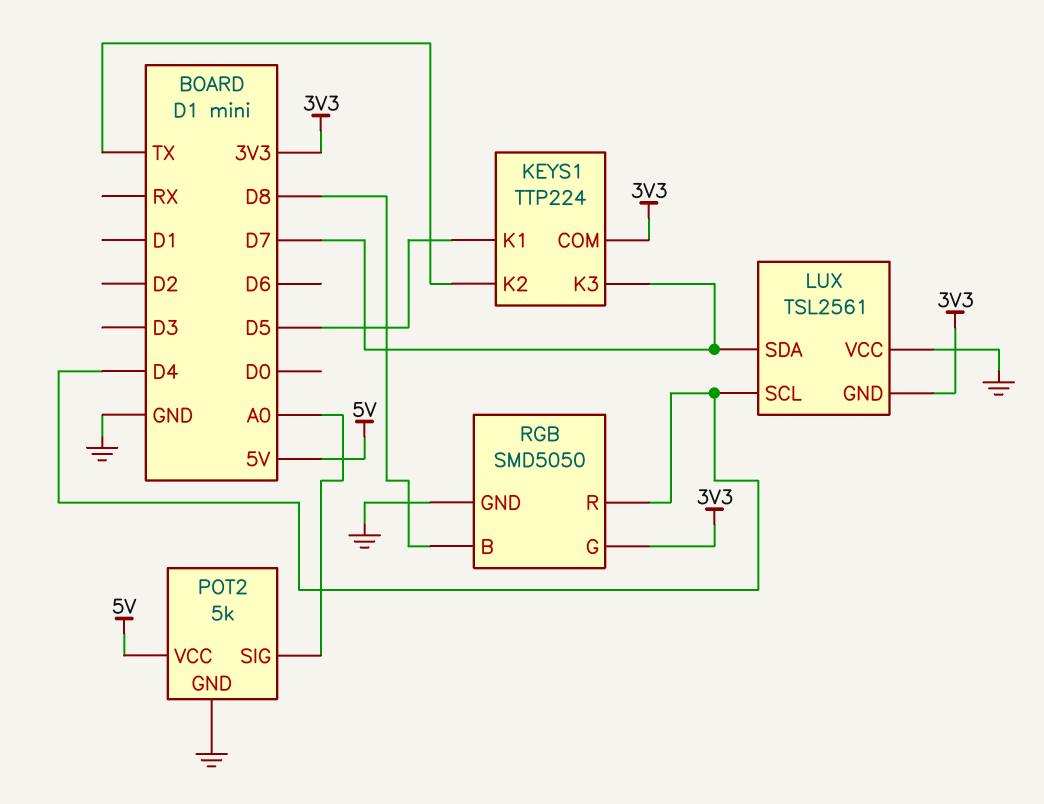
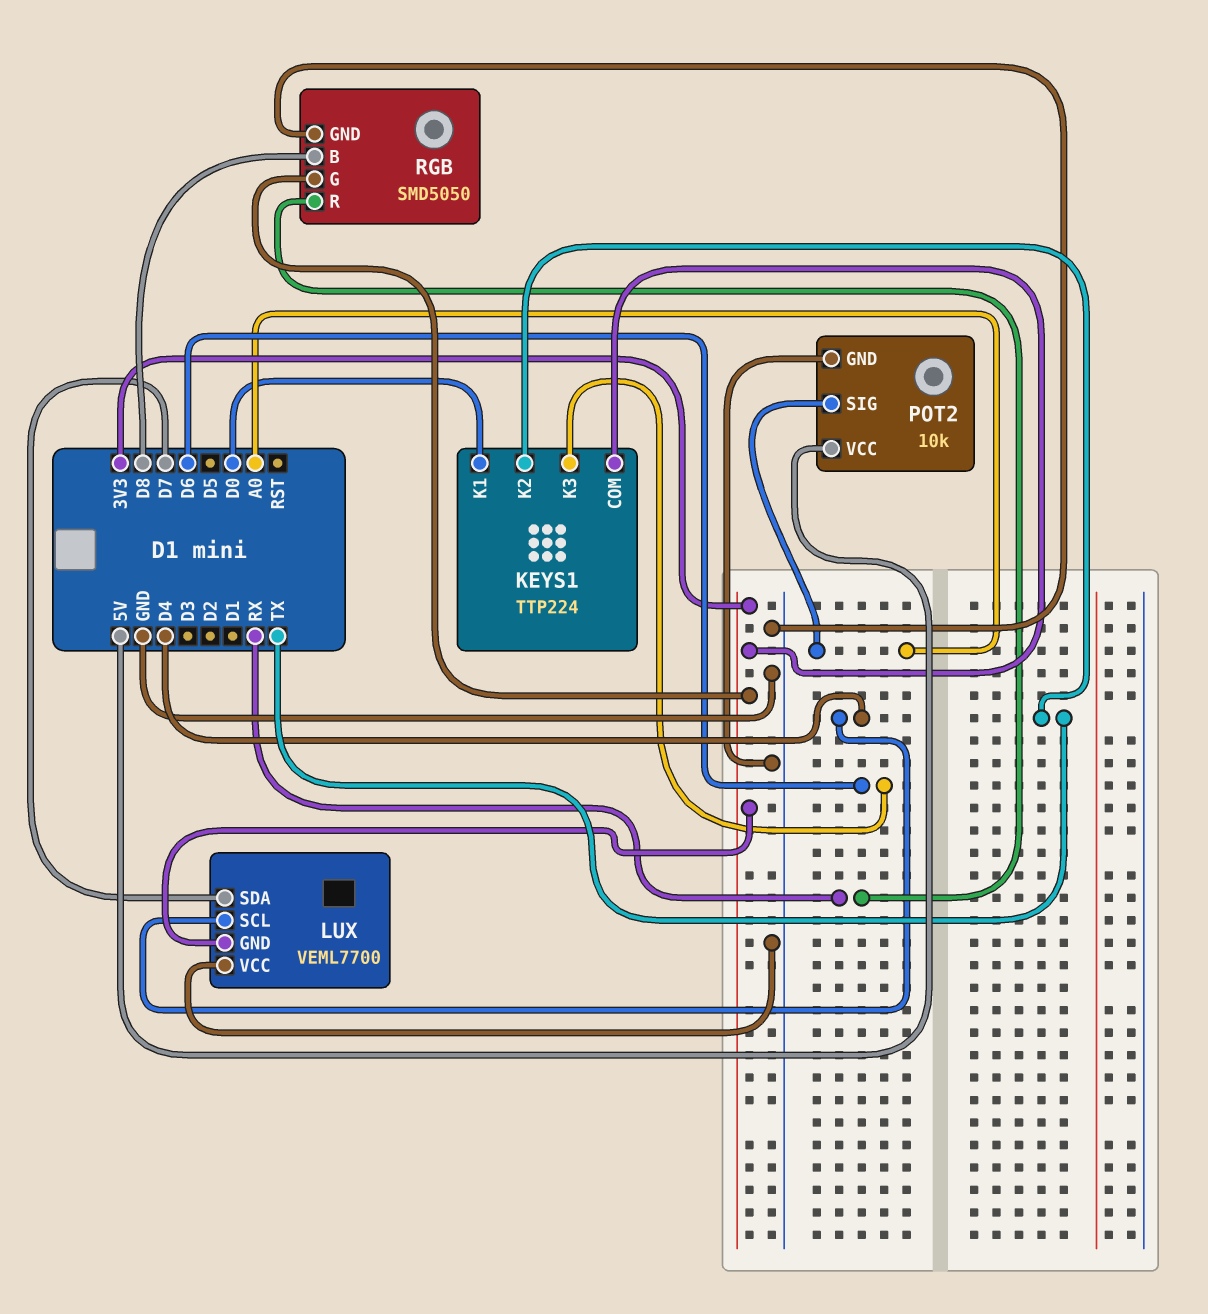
KEYS1 pin K1: D5 -> D0
KEYS1 pin K3: D7 -> D6
LUX: TSL2561 -> VEML7700
POT2: 5k -> 10k
RGB pin R: D4 -> RX

